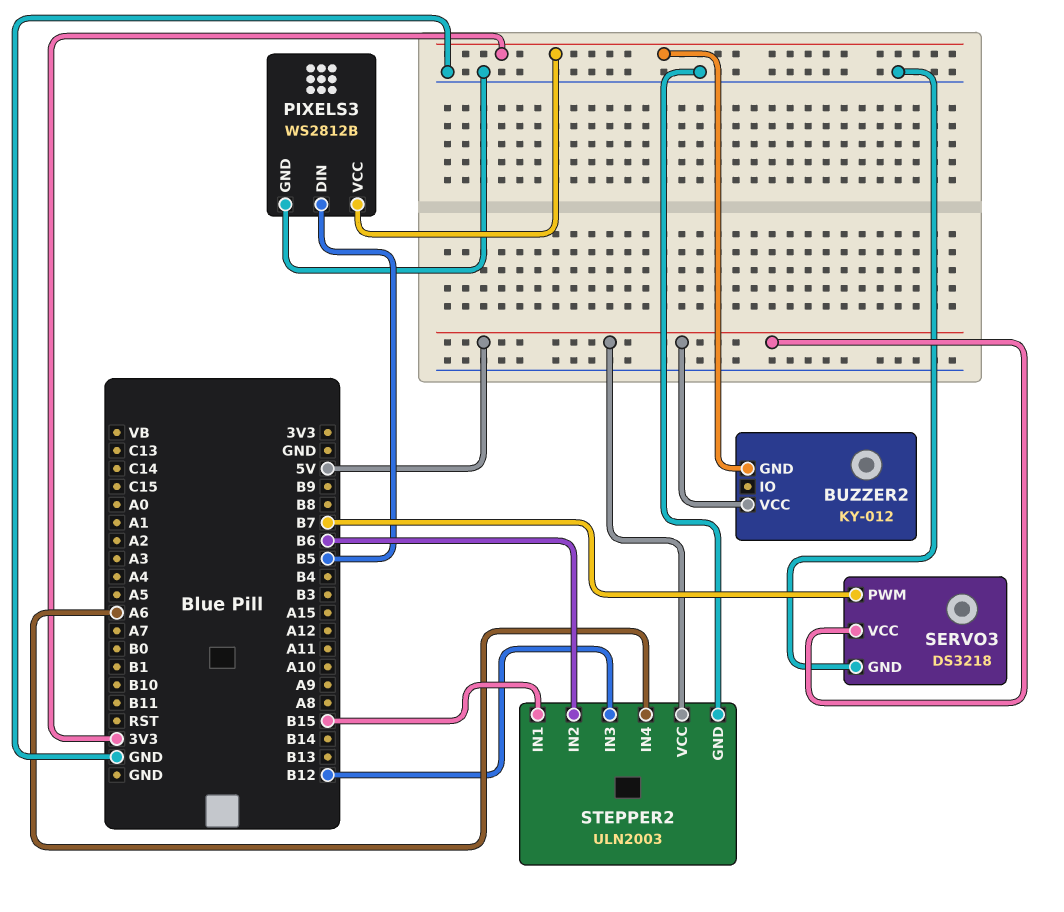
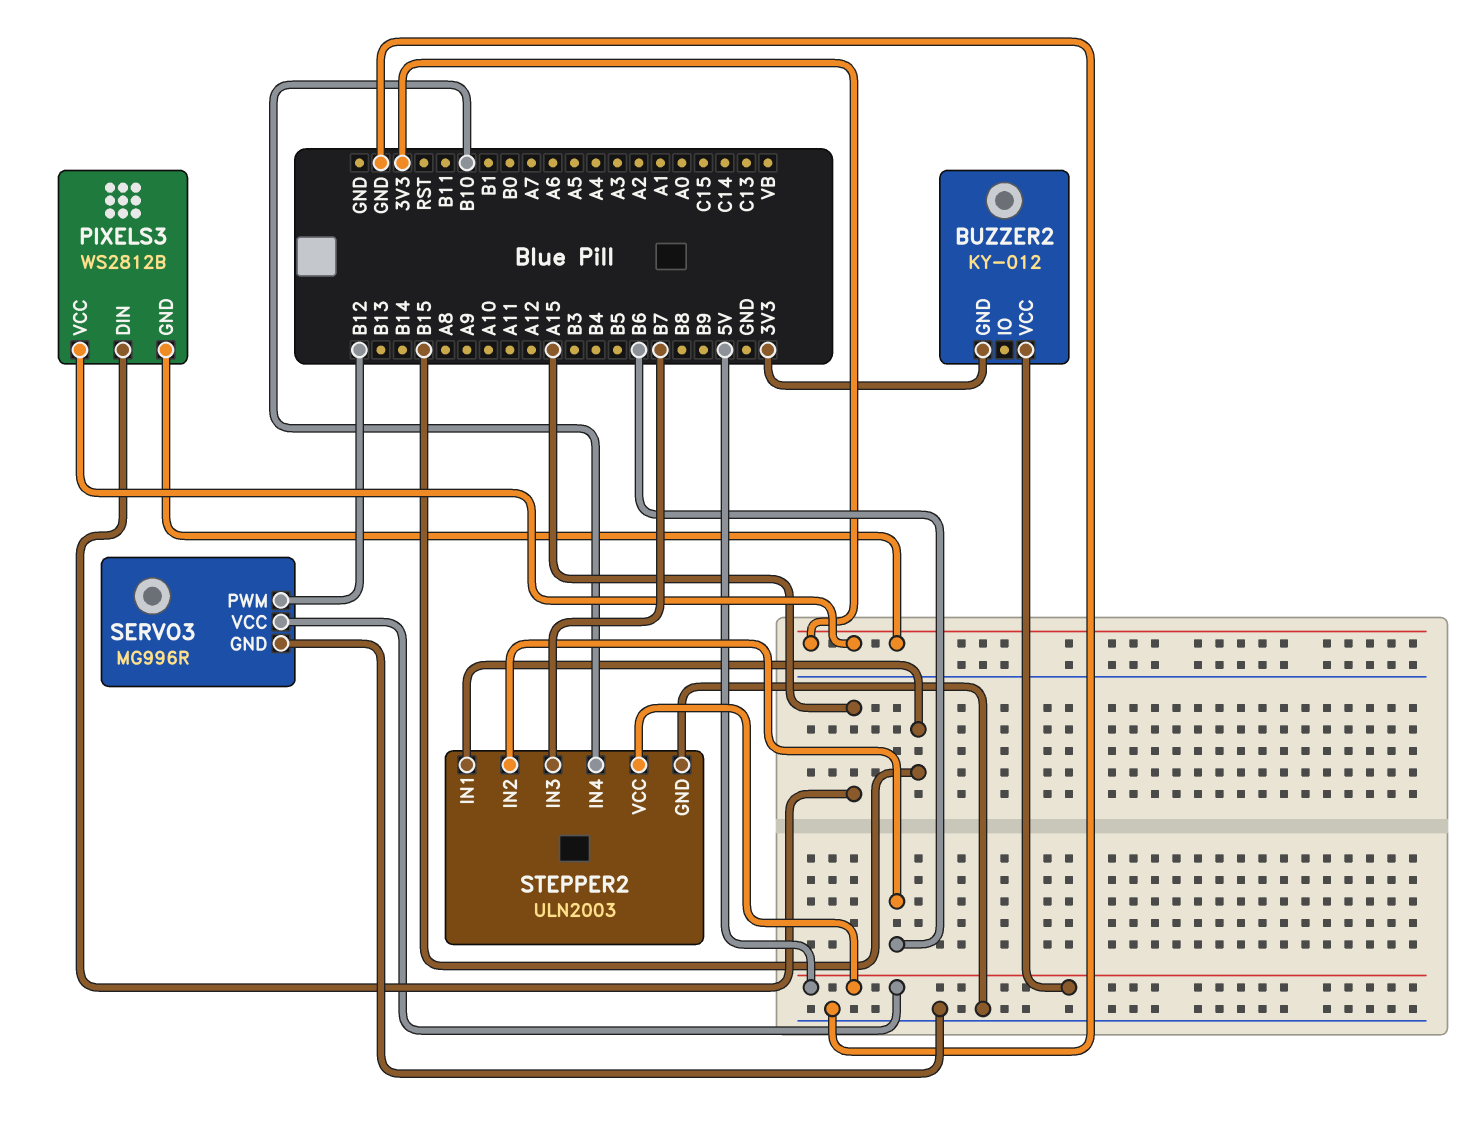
PIXELS3 pin DIN: B5 -> A15
PIXELS3 pin GND: GND -> 3V3
SERVO3: DS3218 -> MG996R
SERVO3 pin PWM: B7 -> B12
STEPPER2 pin IN3: B12 -> B7
STEPPER2 pin IN4: A6 -> B10

